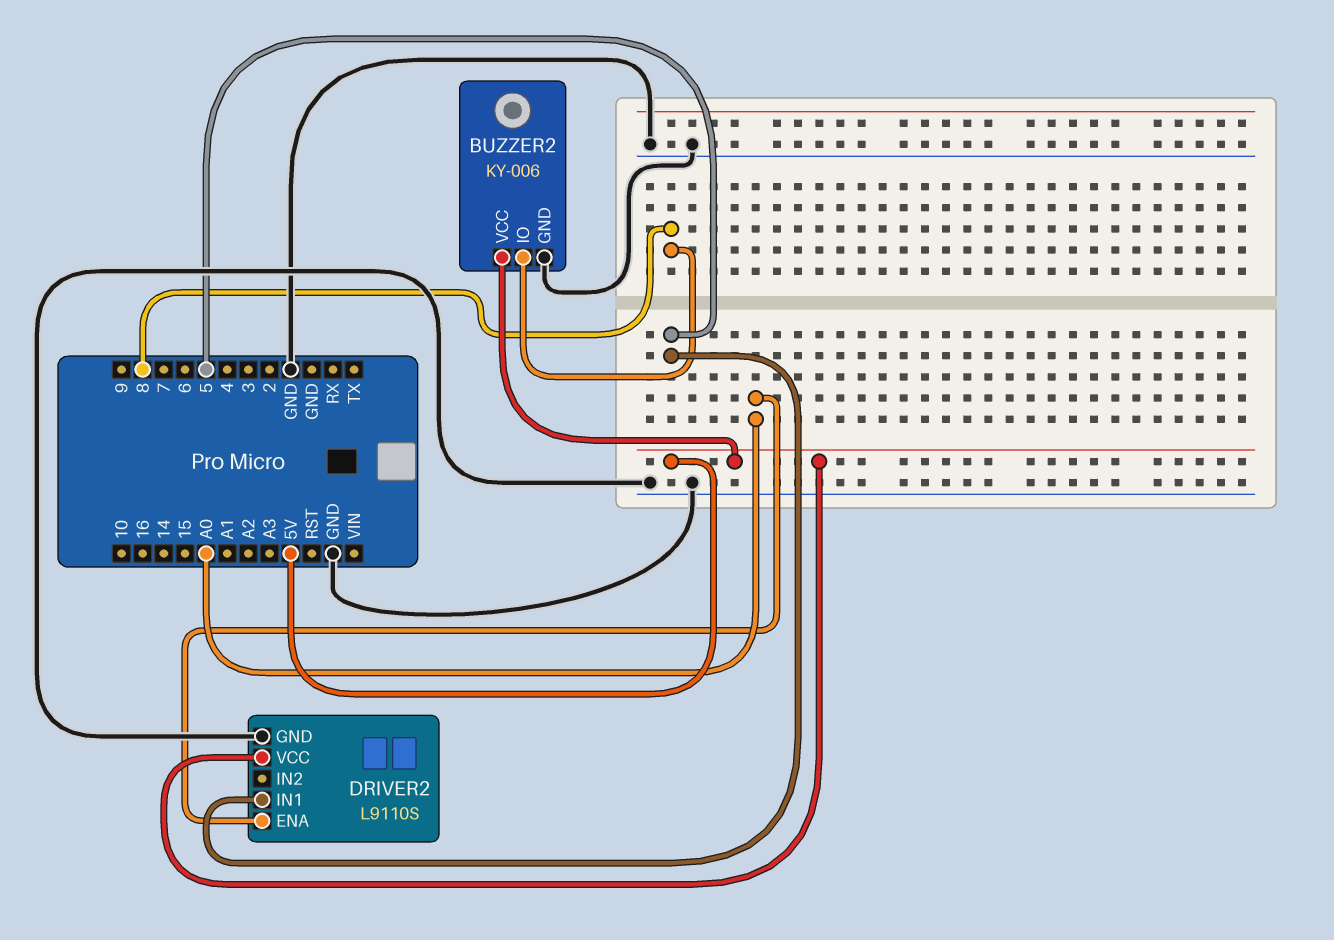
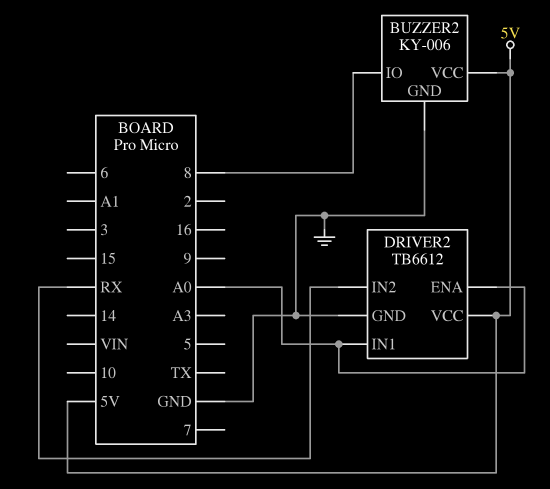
DRIVER2: L9110S -> TB6612
DRIVER2 pin IN1: 5 -> A0
DRIVER2 pin IN2: none -> RX

